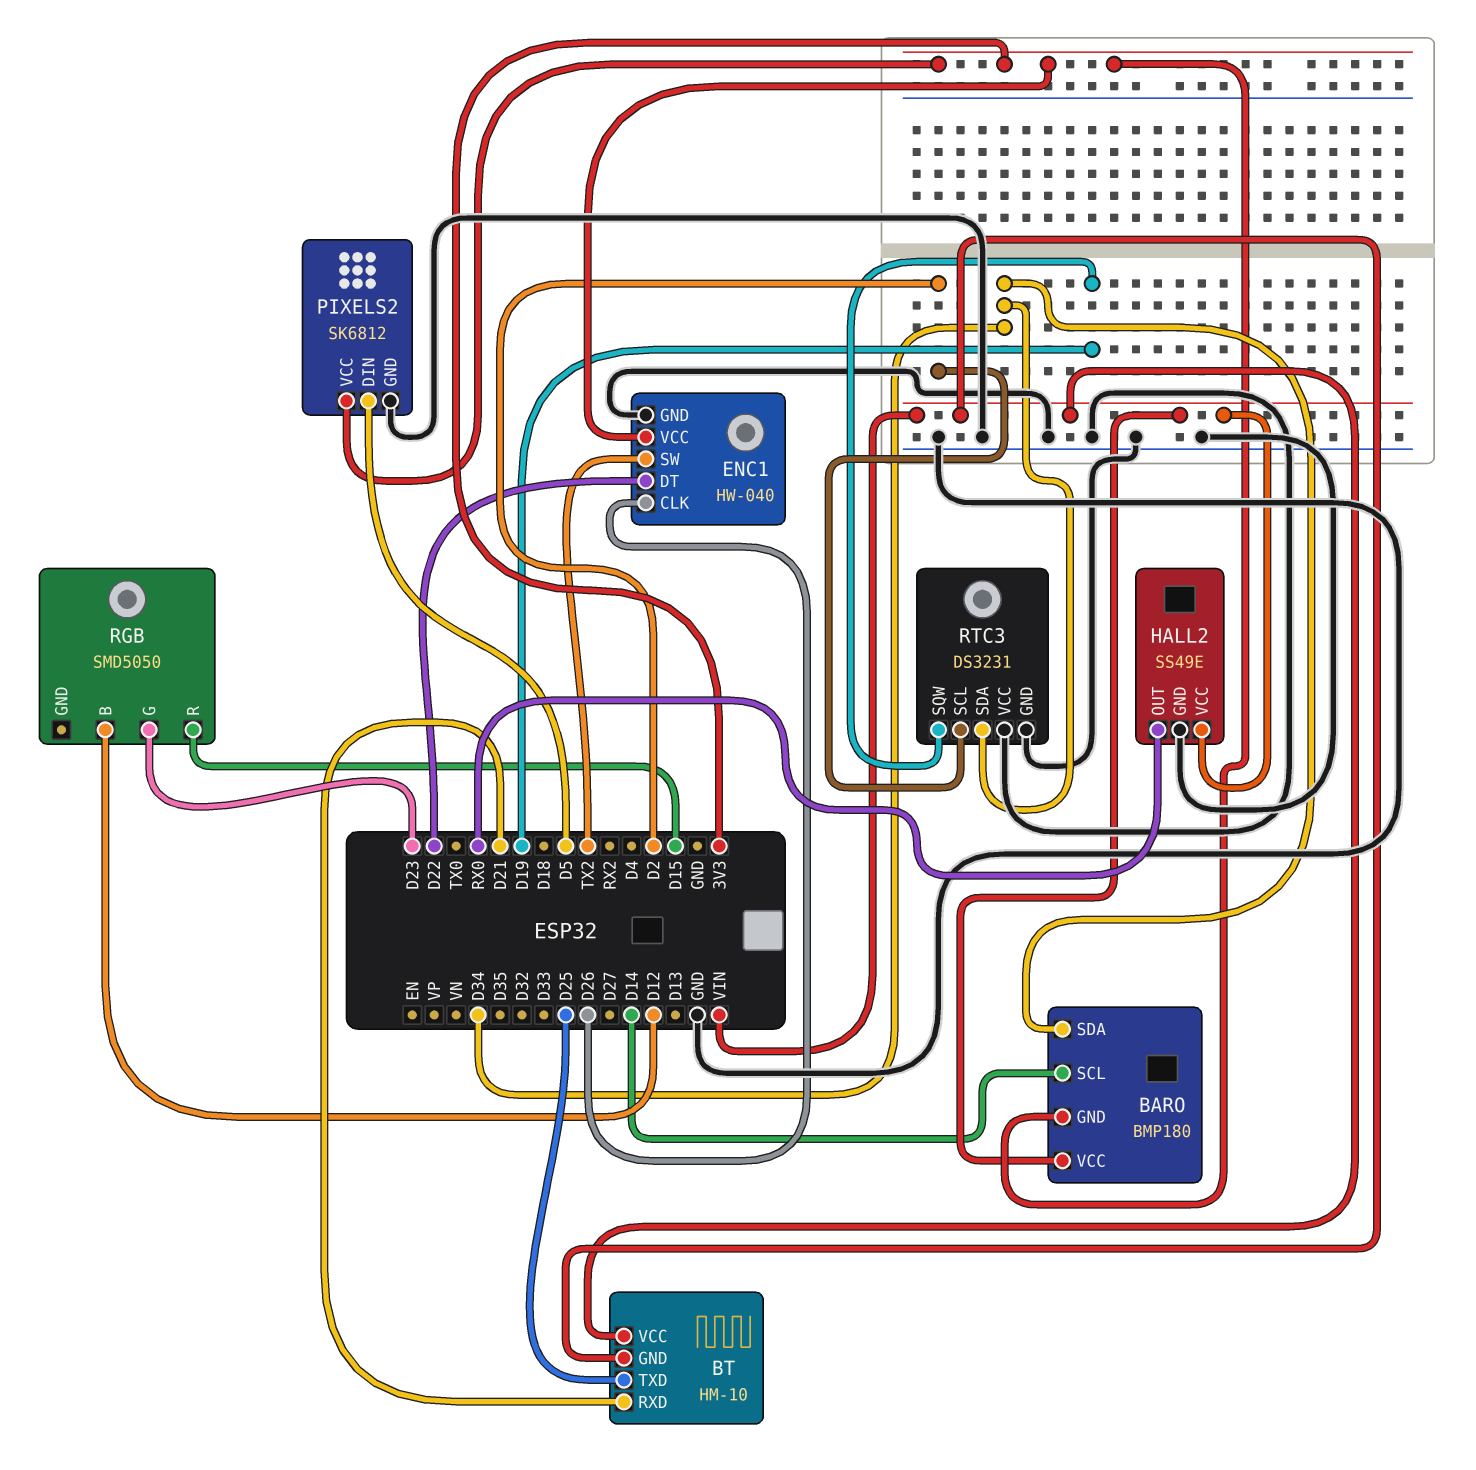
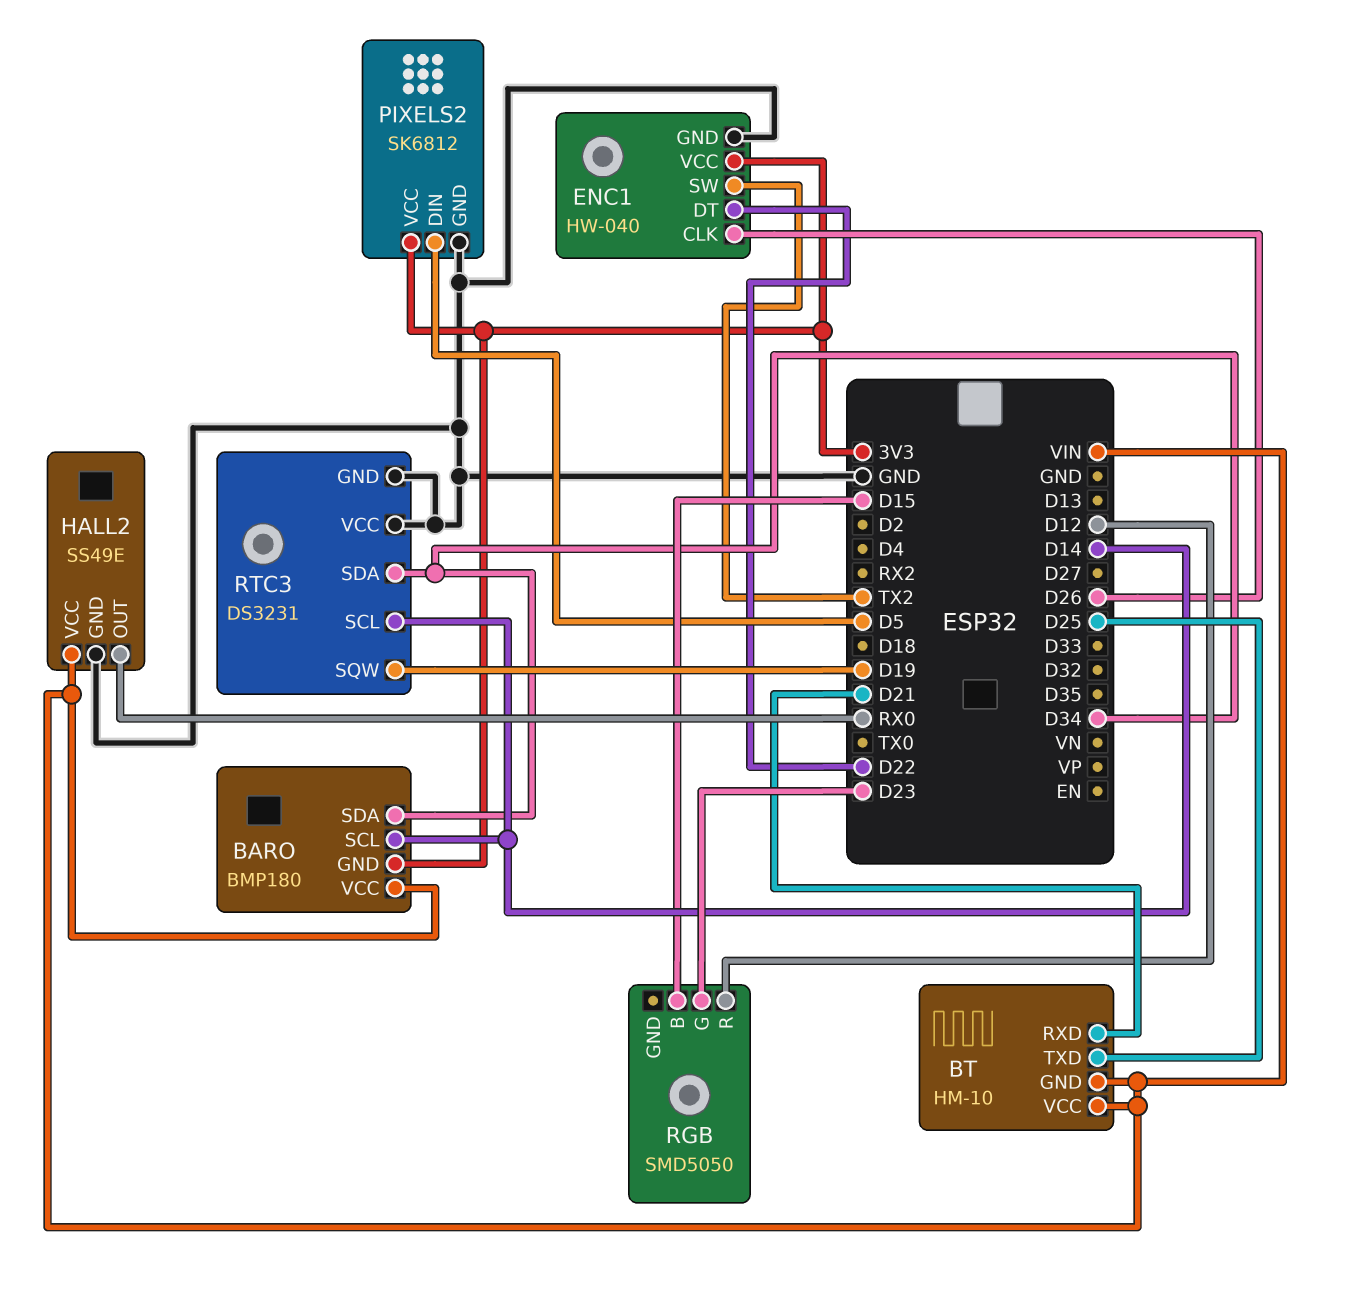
RGB pin B: D12 -> D15
RGB pin R: D15 -> D12
RTC3 pin SCL: D2 -> D14

